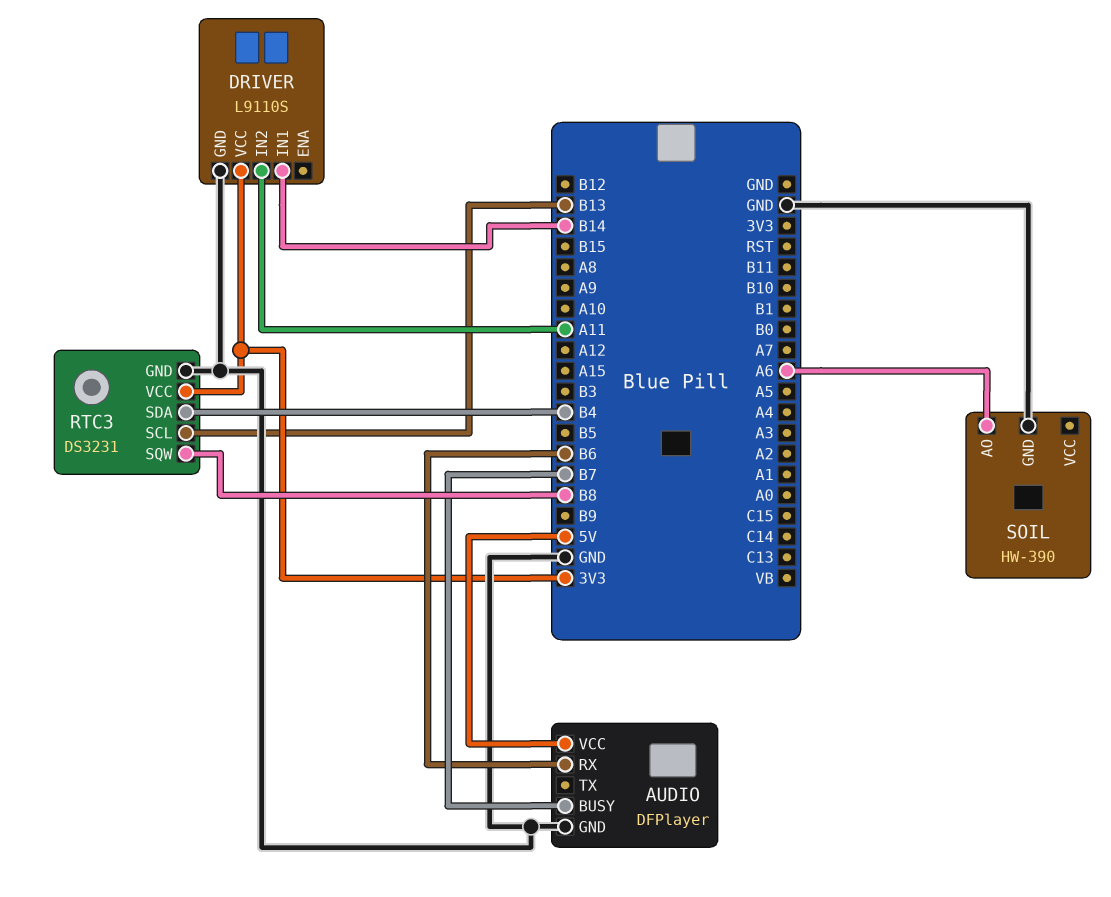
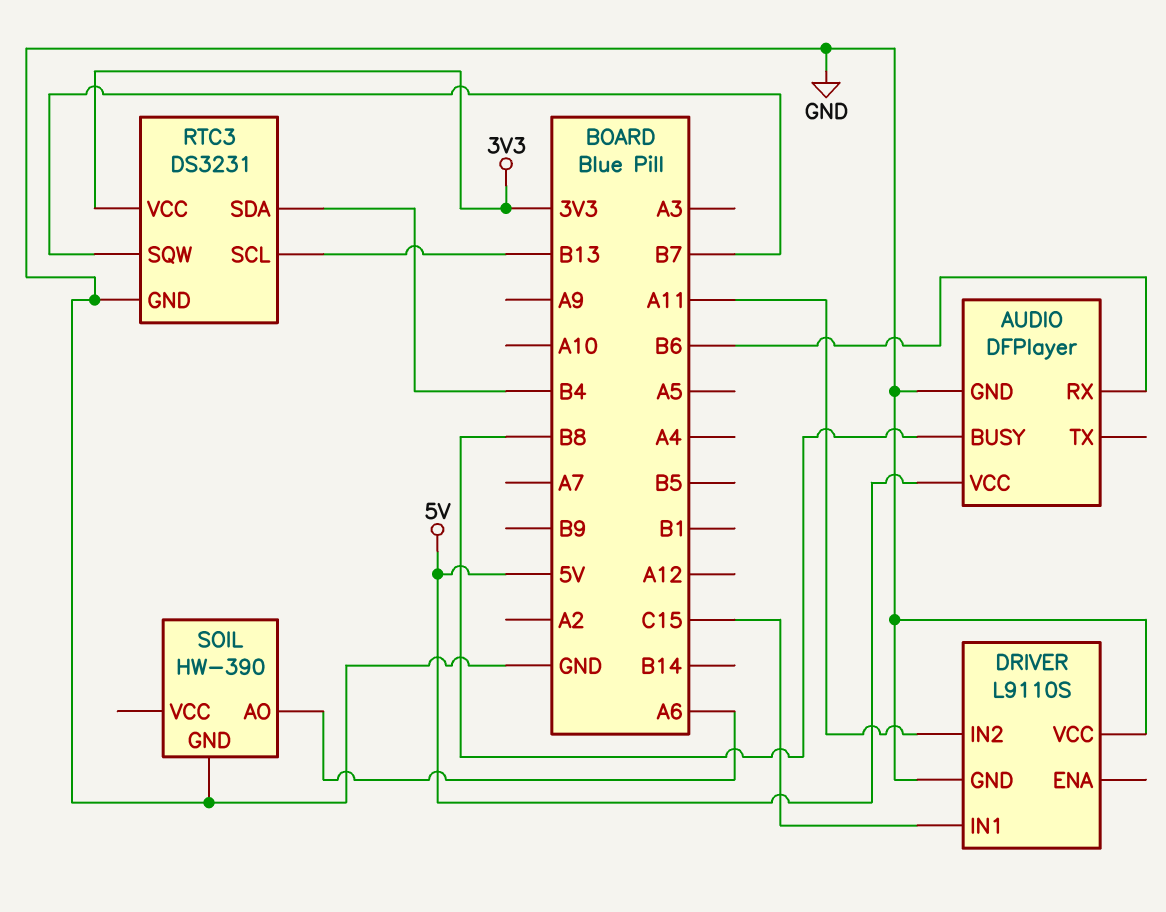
AUDIO pin BUSY: B7 -> B8
DRIVER pin IN1: B14 -> C15
DRIVER pin VCC: 3V3 -> GND
RTC3 pin SQW: B8 -> B7

